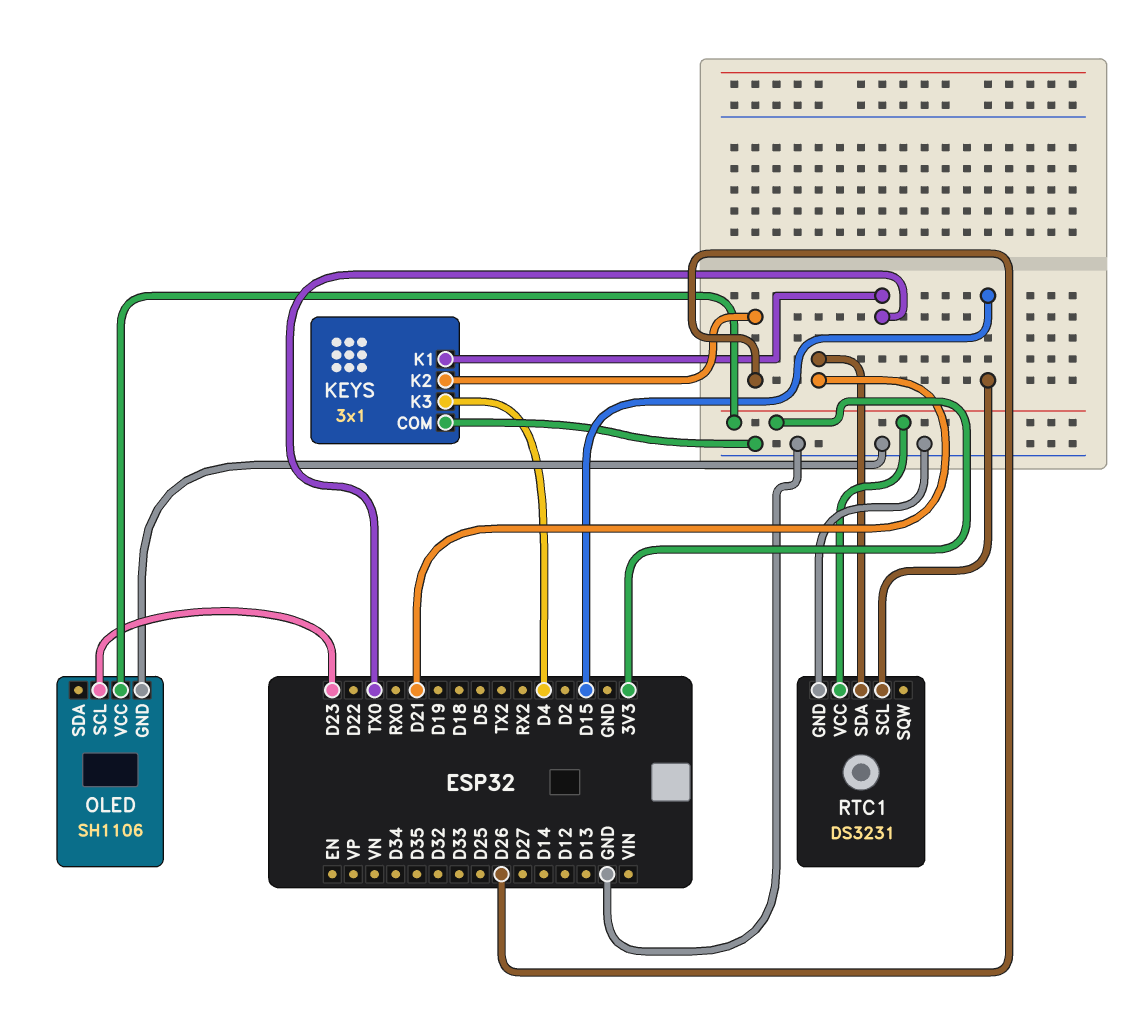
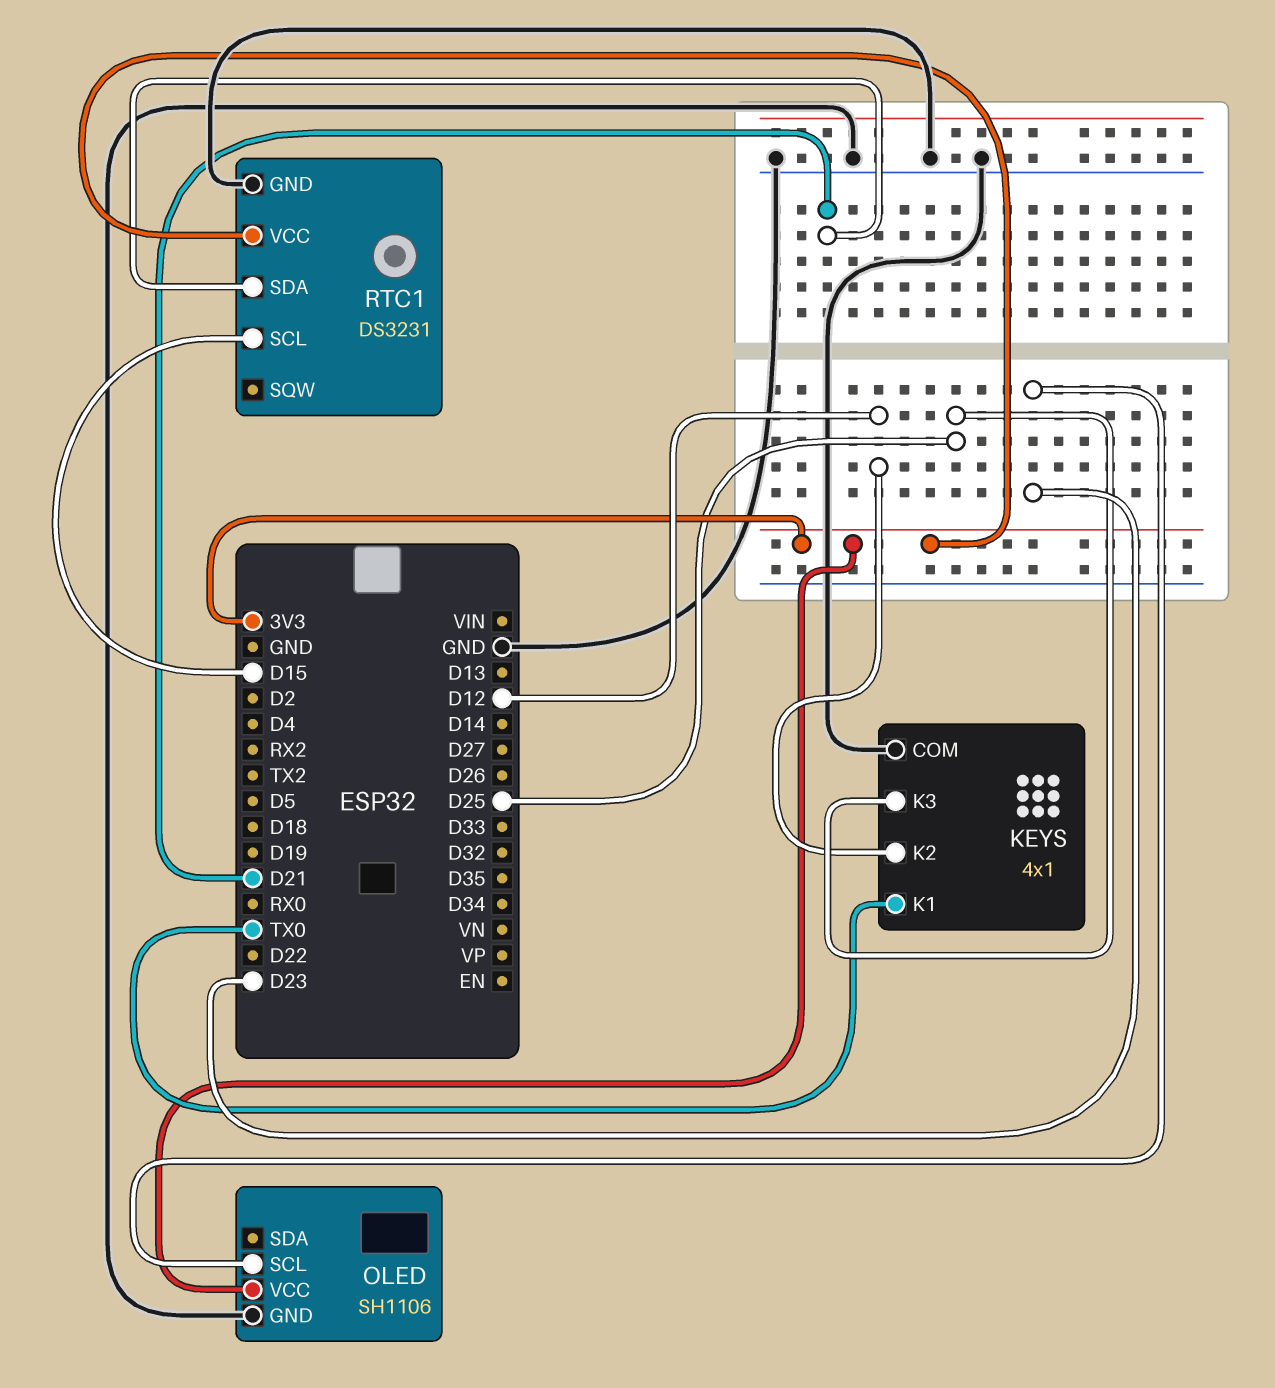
KEYS: 3x1 -> 4x1
KEYS pin K2: D26 -> D12
KEYS pin K3: D4 -> D25

